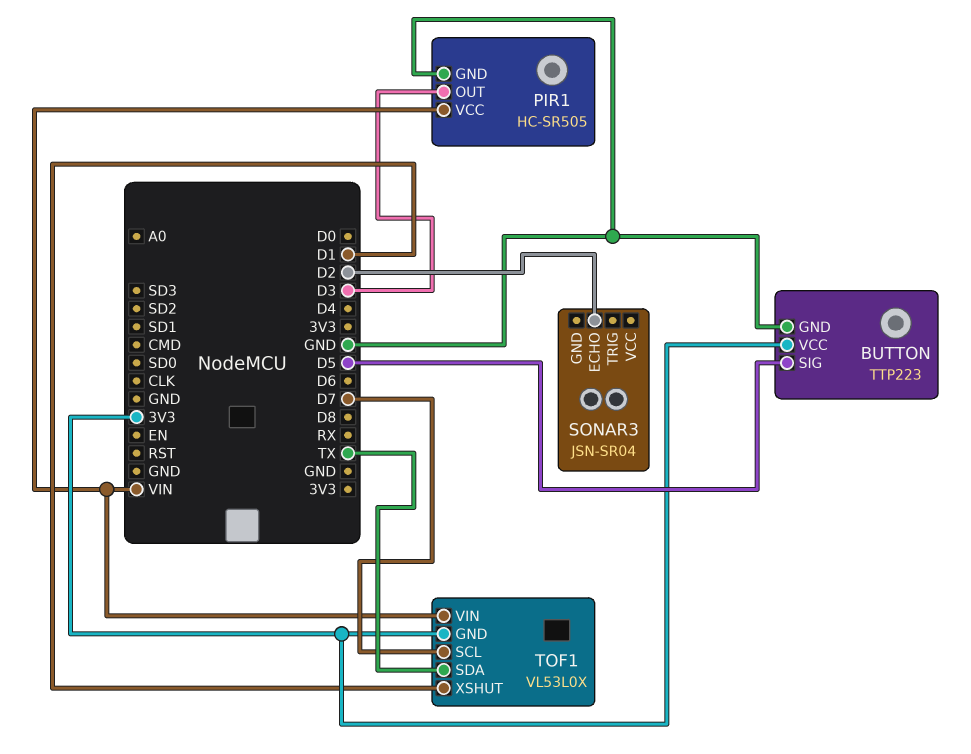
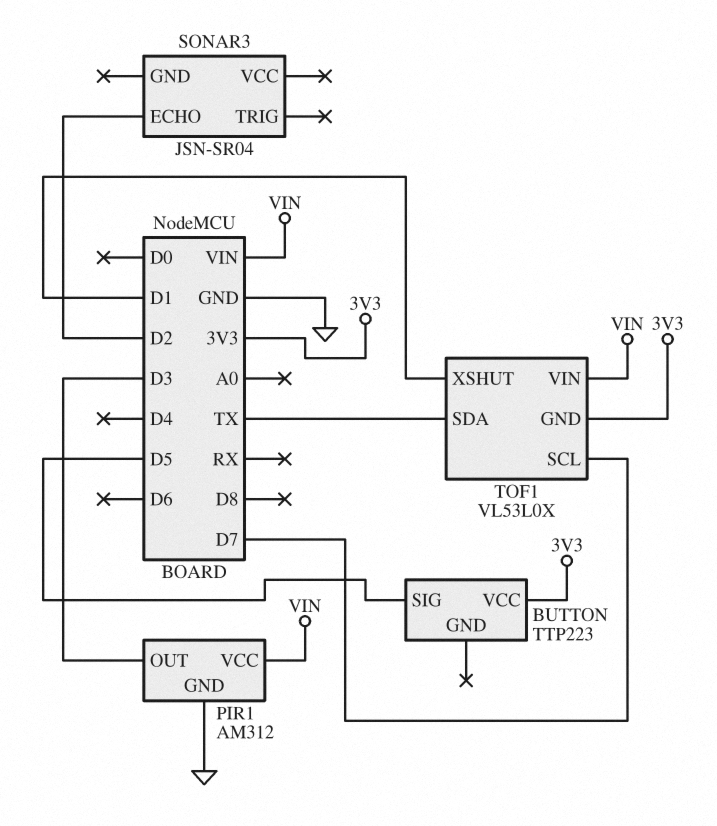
BUTTON pin GND: GND -> none
PIR1: HC-SR505 -> AM312

